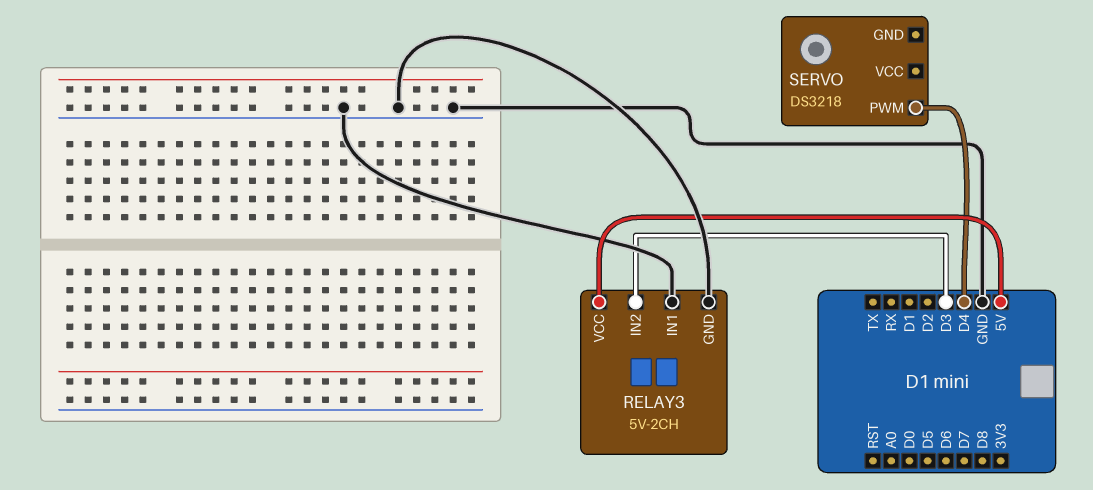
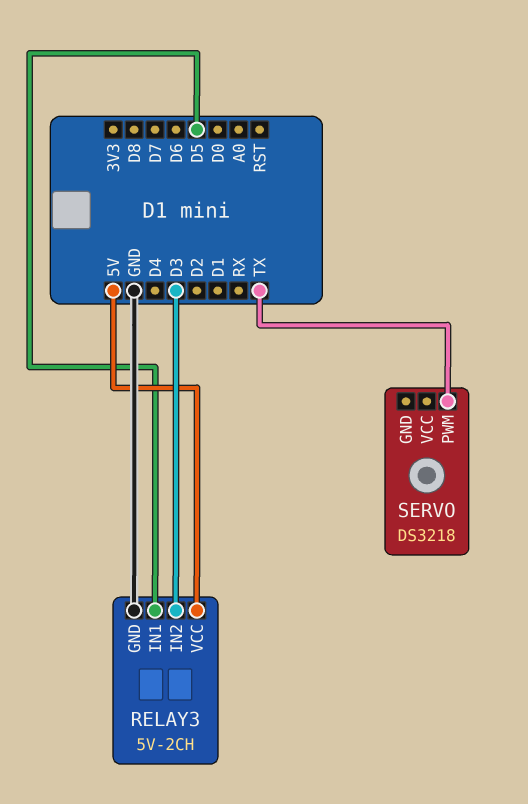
RELAY3 pin IN1: GND -> D5
SERVO pin PWM: D4 -> TX

